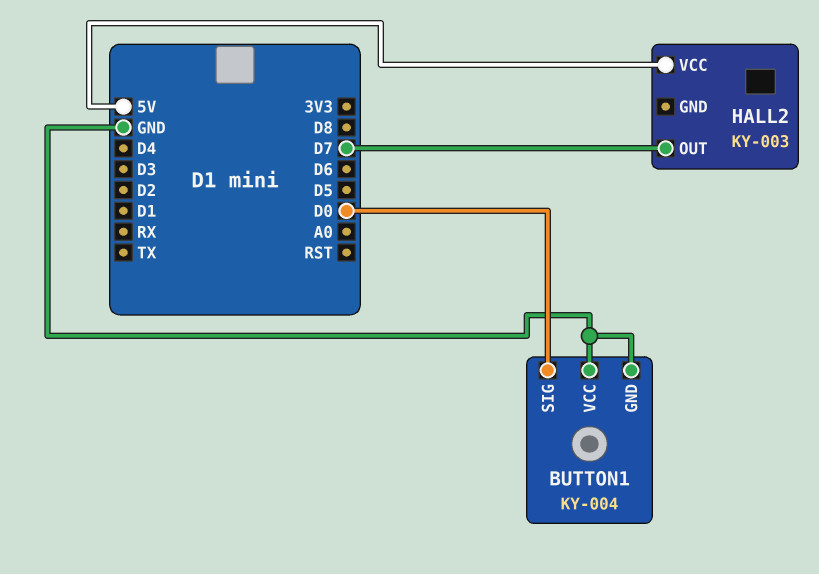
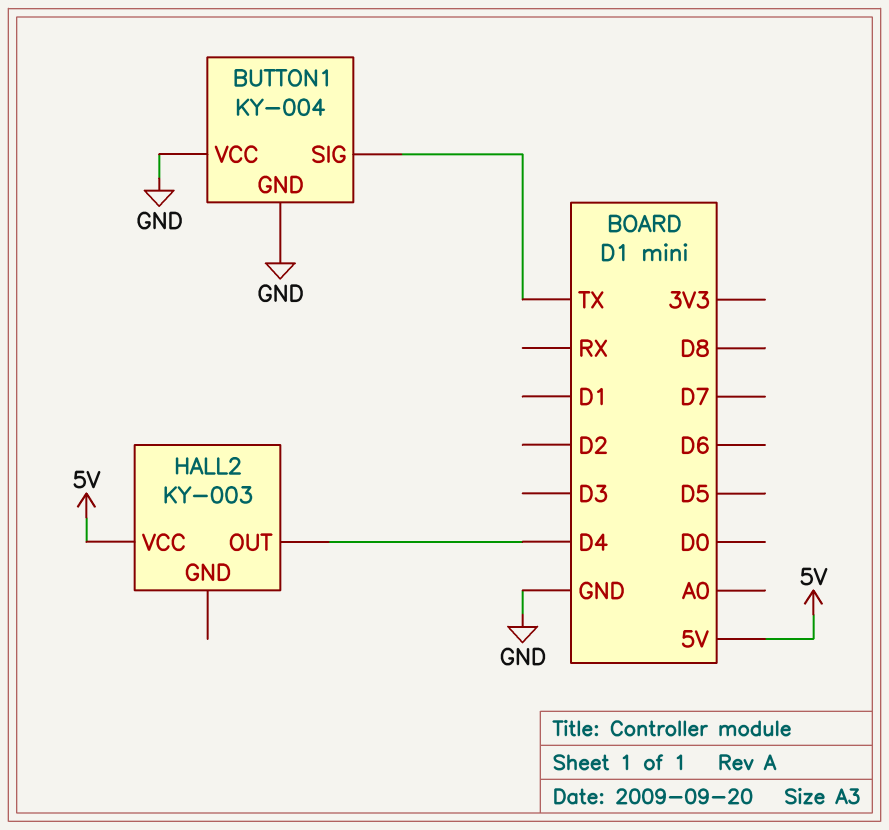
BUTTON1 pin SIG: D0 -> TX
HALL2 pin OUT: D7 -> D4

